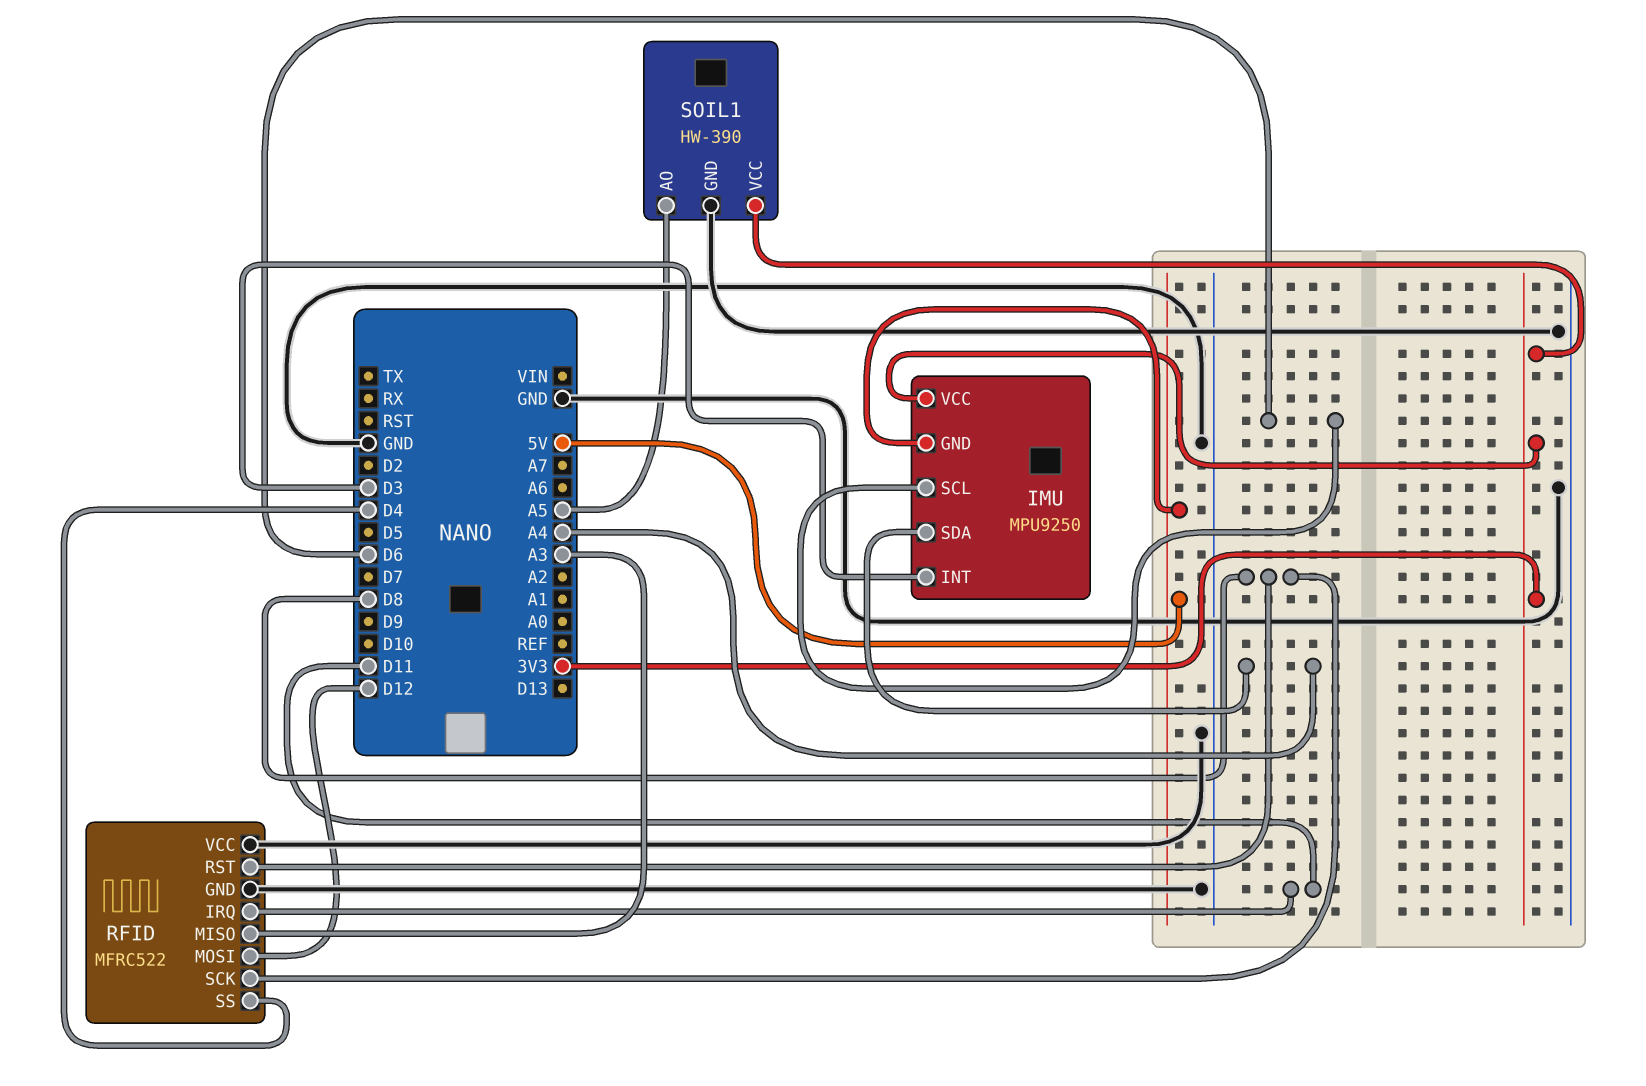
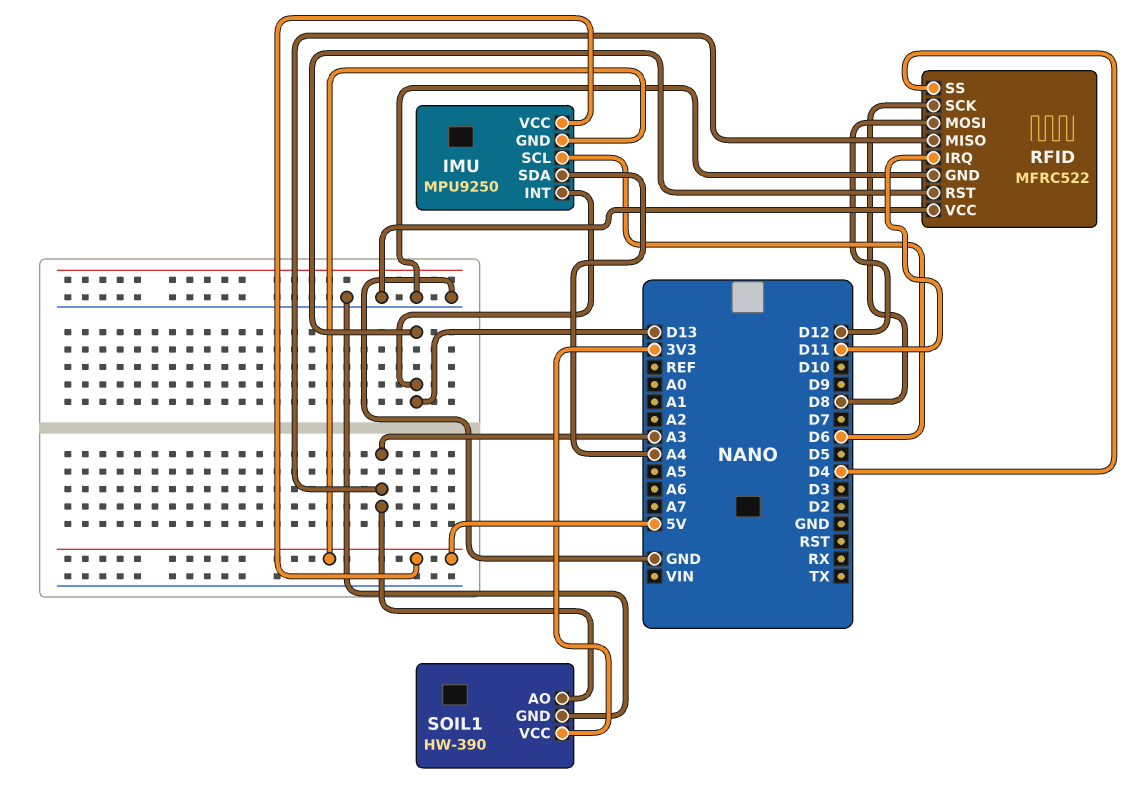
IMU pin INT: D3 -> D13
IMU pin VCC: 3V3 -> 5V
RFID pin RST: D8 -> D13
SOIL1 pin AO: A5 -> A3

